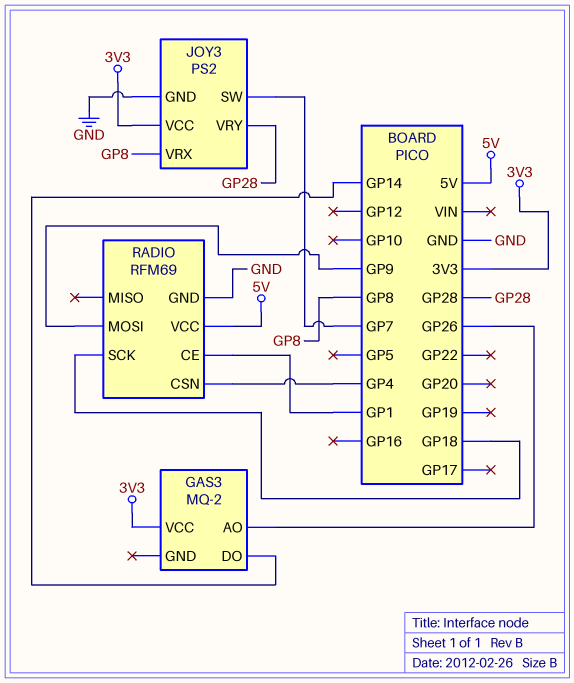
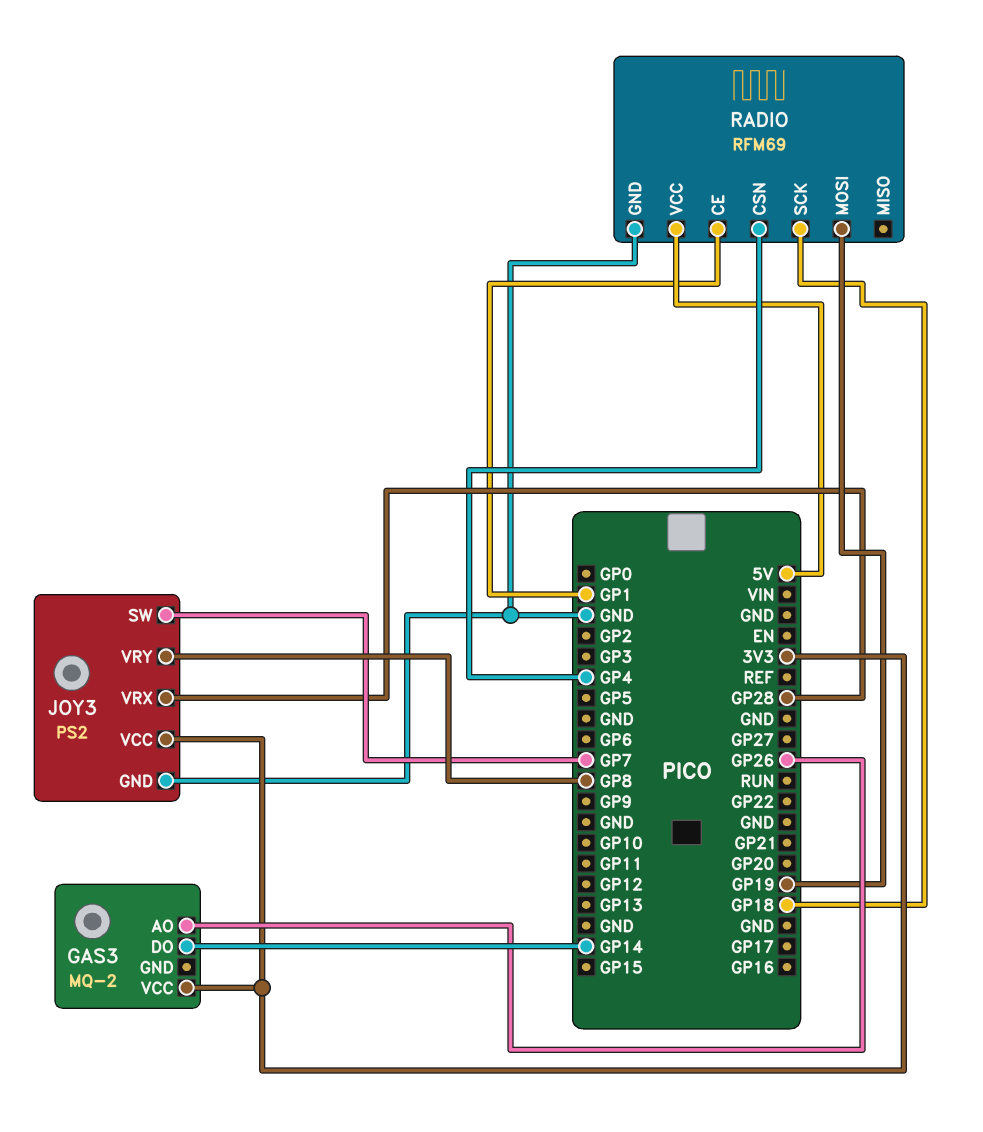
JOY3 pin VRX: GP8 -> GP28
JOY3 pin VRY: GP28 -> GP8
RADIO pin MOSI: GP9 -> GP19

